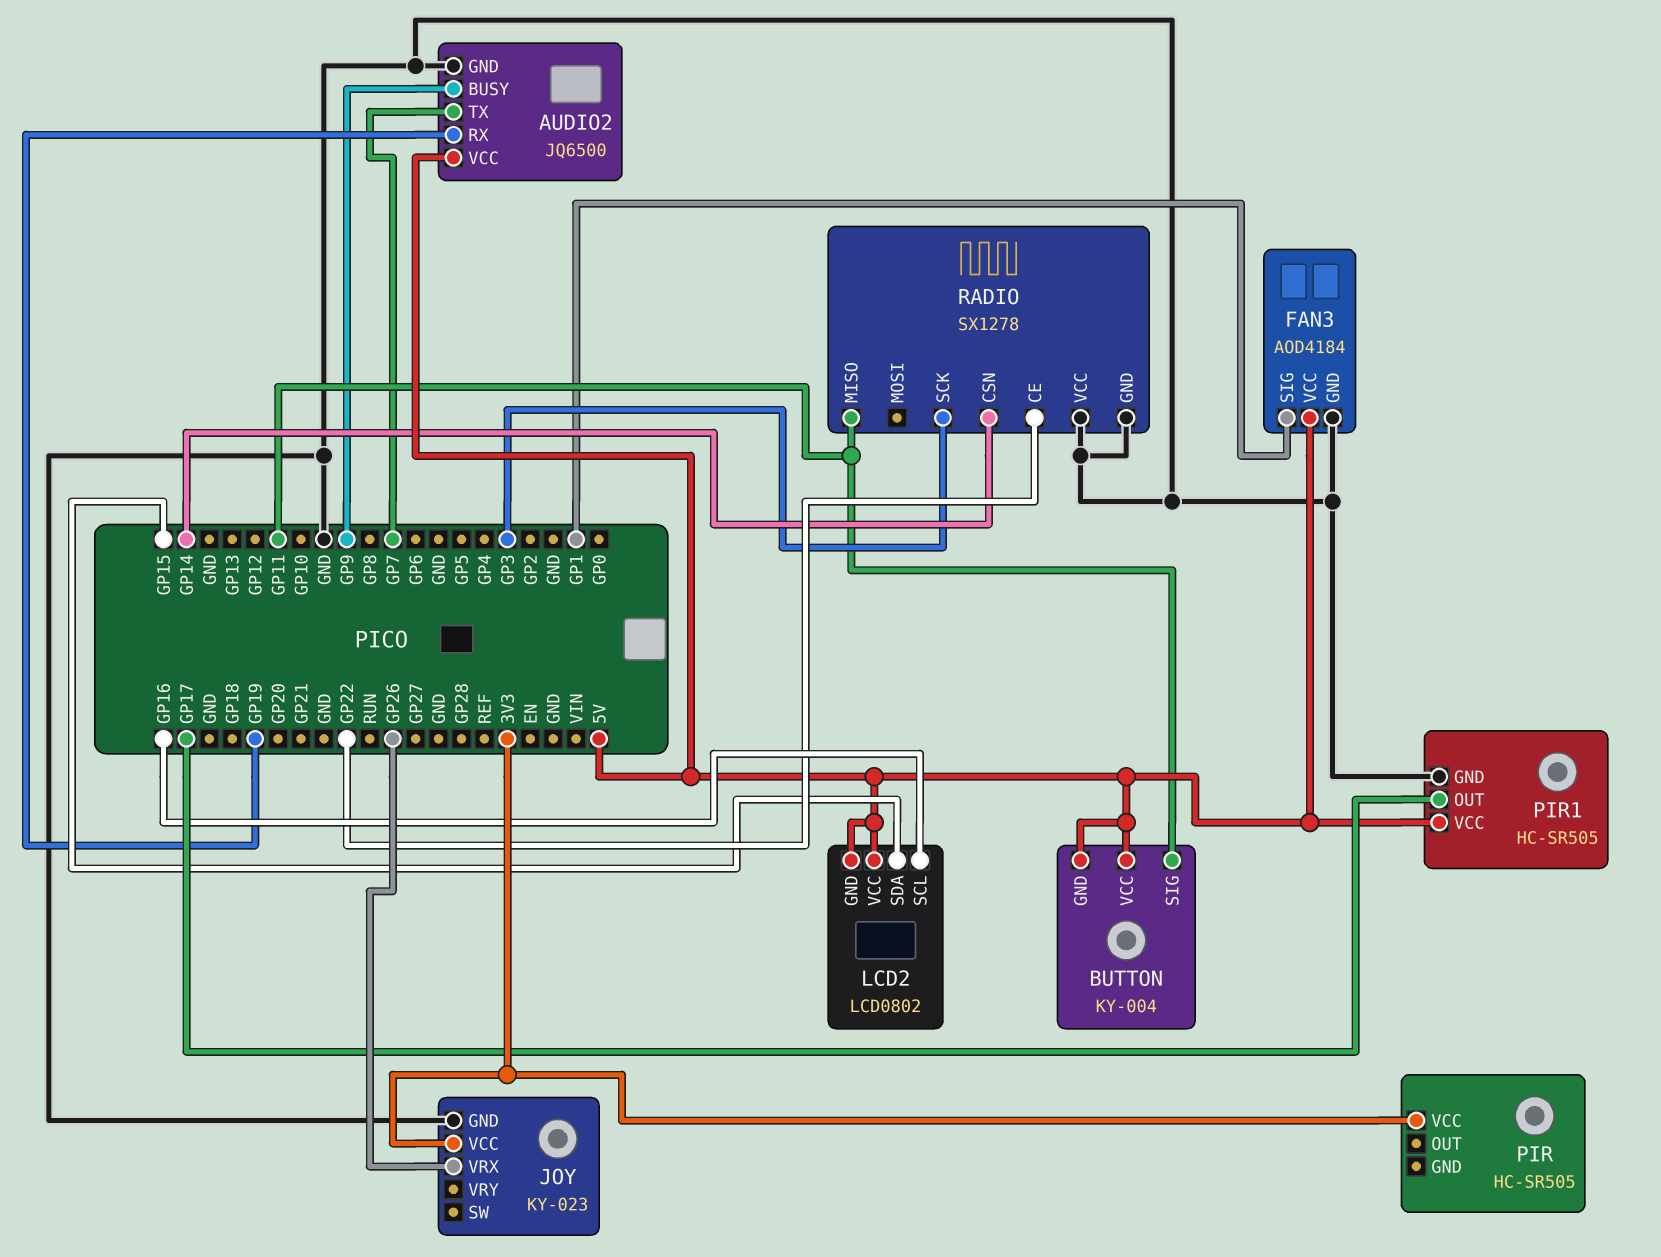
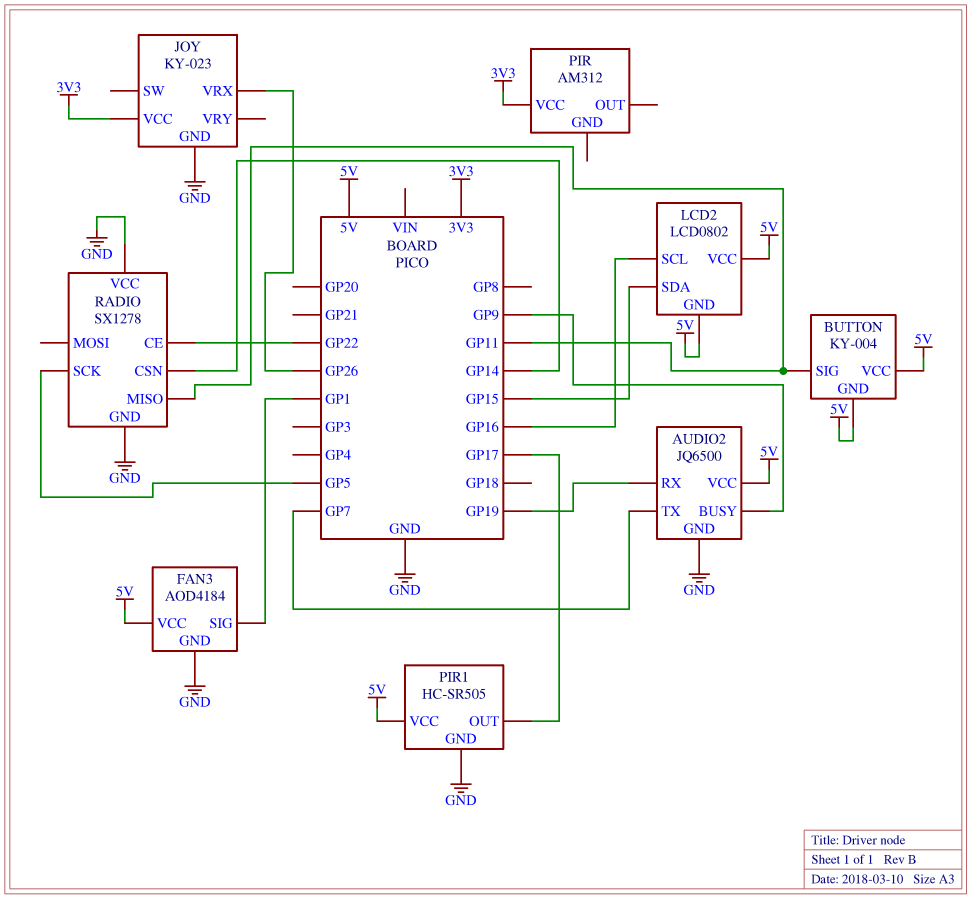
PIR: HC-SR505 -> AM312
RADIO pin SCK: GP3 -> GP5

